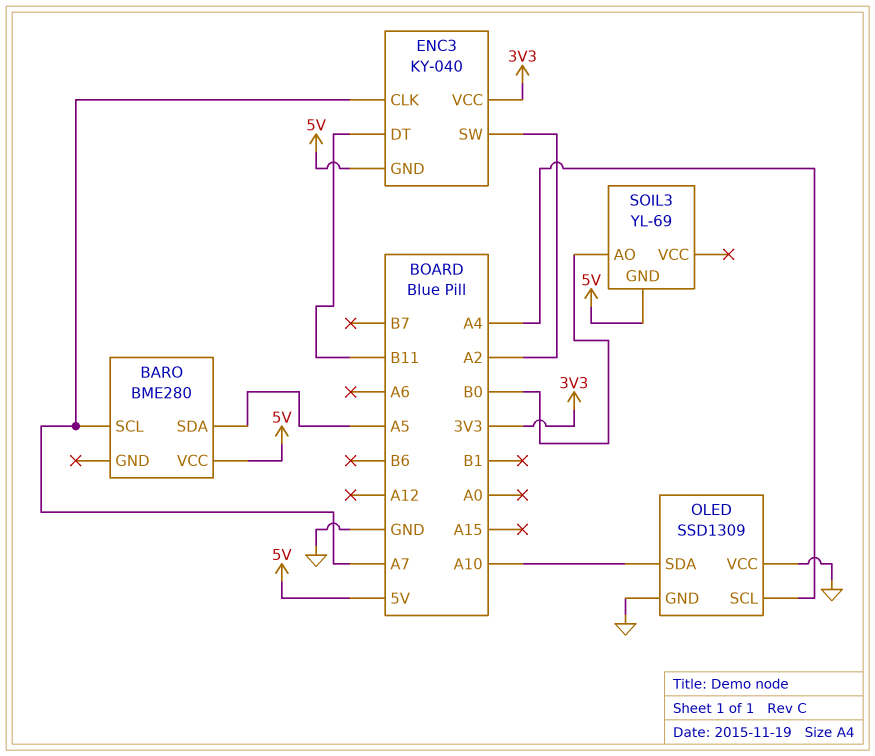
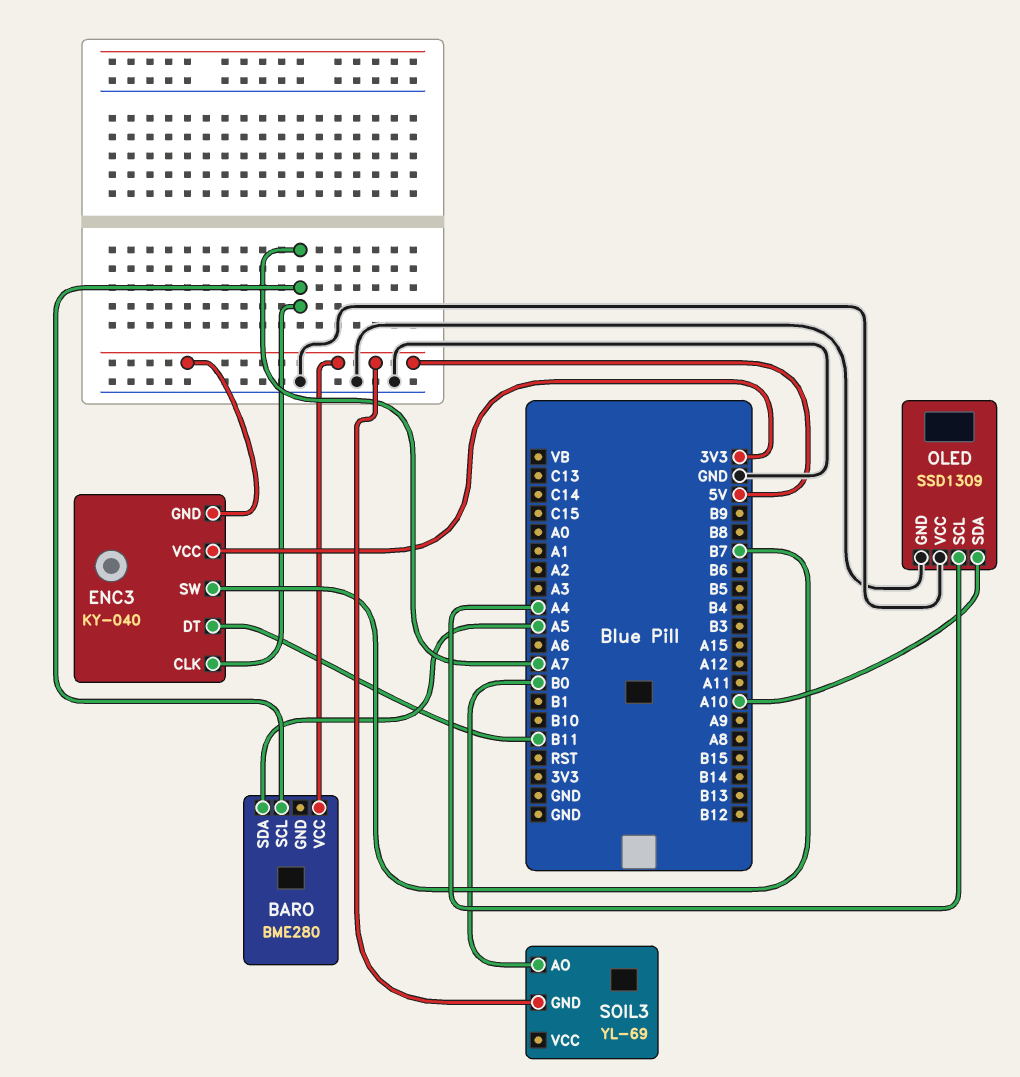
ENC3 pin SW: A2 -> B7

